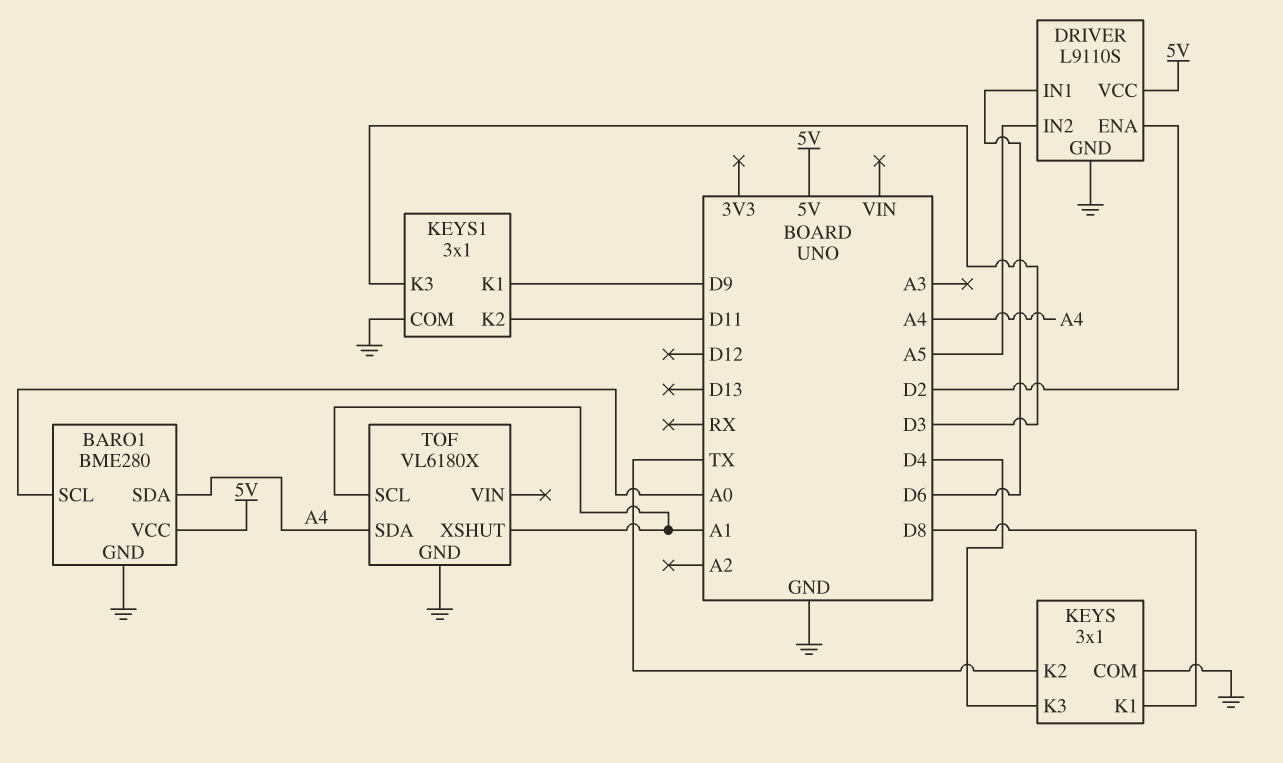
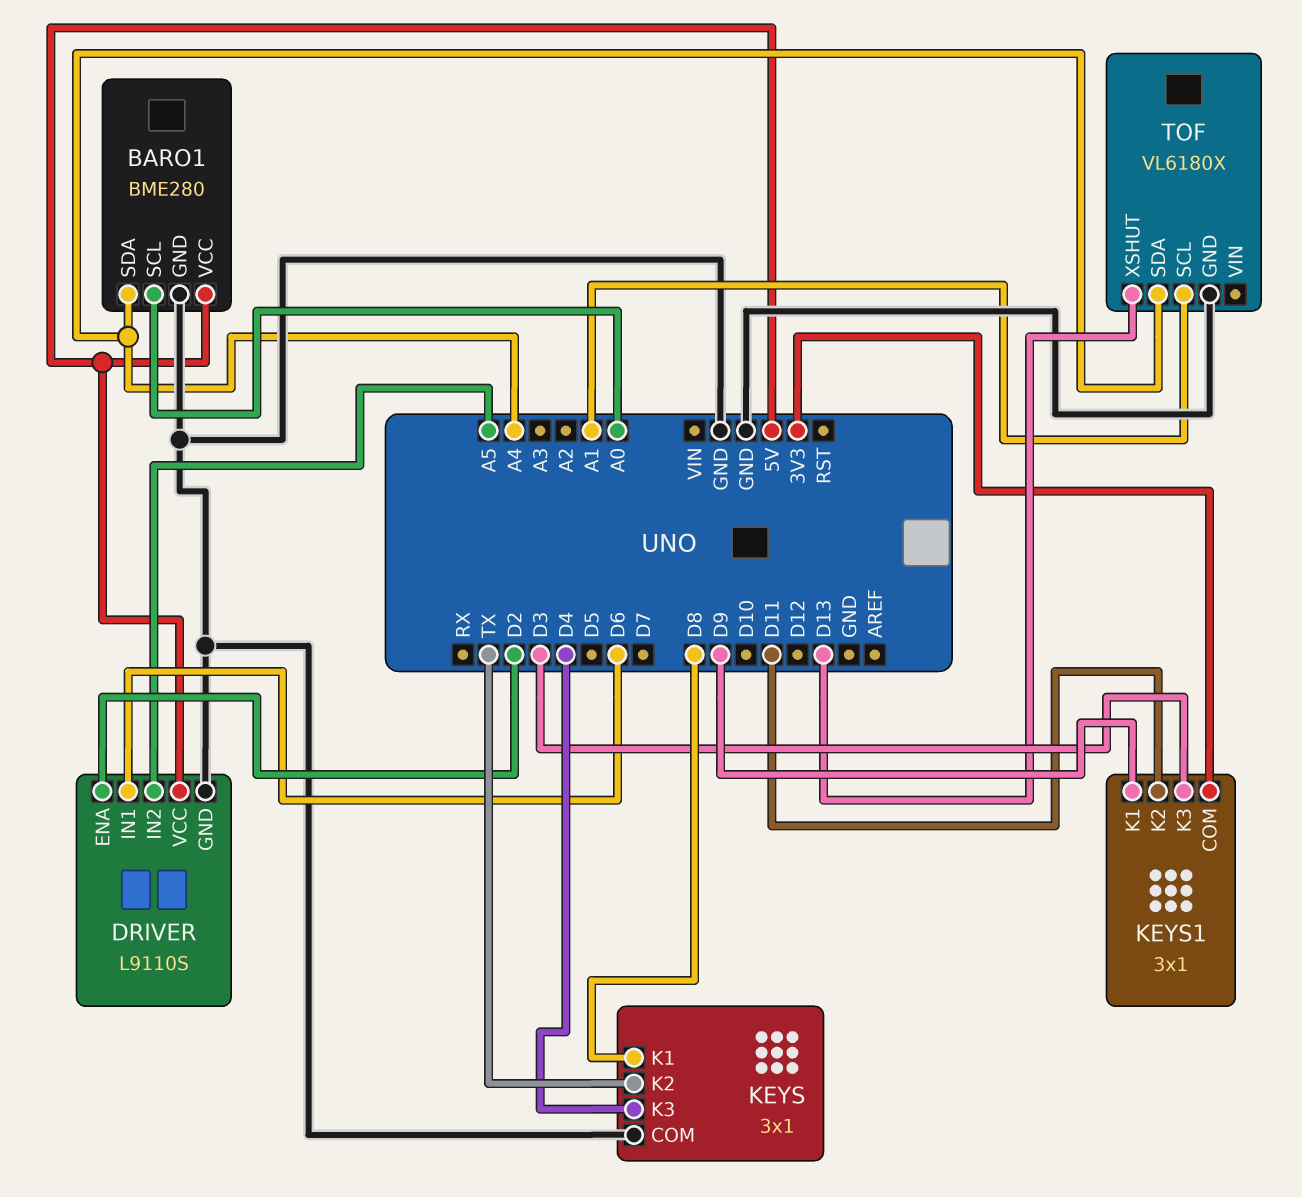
KEYS1 pin COM: GND -> 3V3
TOF pin XSHUT: A1 -> D13

